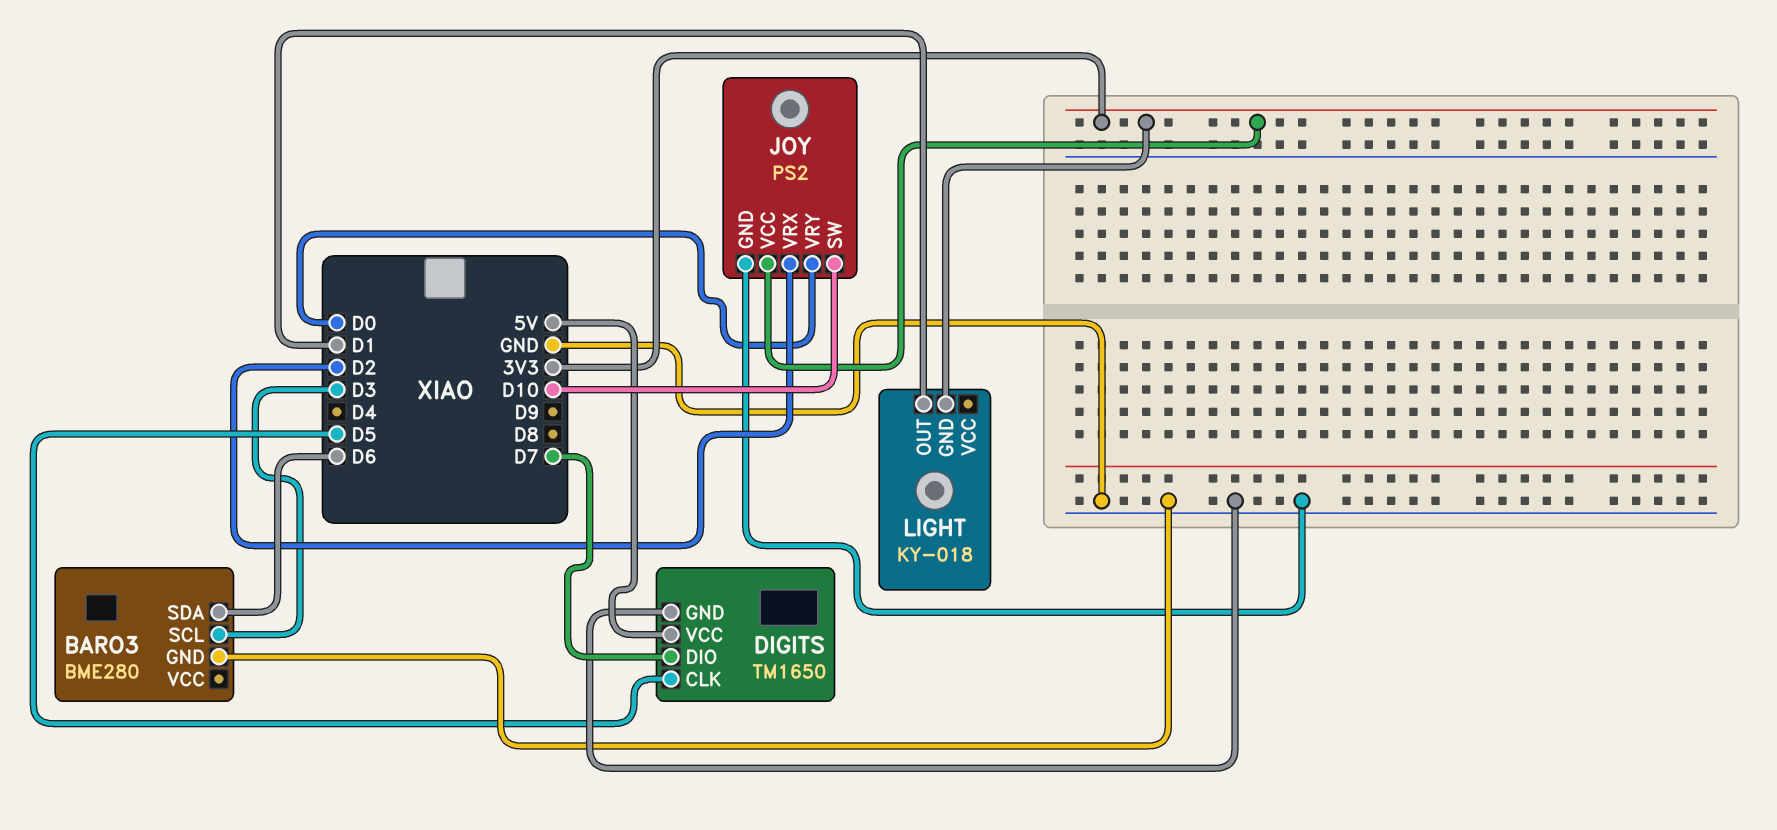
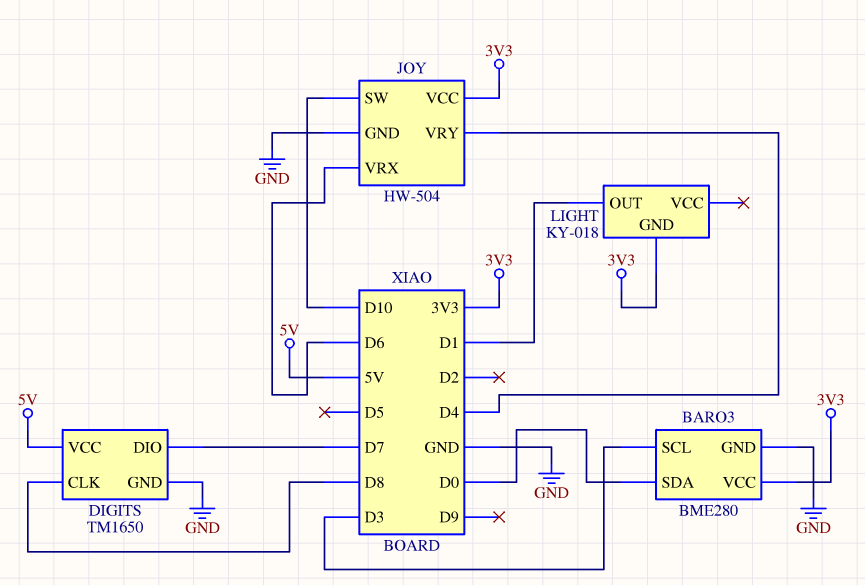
BARO3 pin SDA: D6 -> D0
BARO3 pin VCC: none -> 3V3
DIGITS pin CLK: D5 -> D8
JOY: PS2 -> HW-504
JOY pin VRX: D2 -> D6
JOY pin VRY: D0 -> D4

